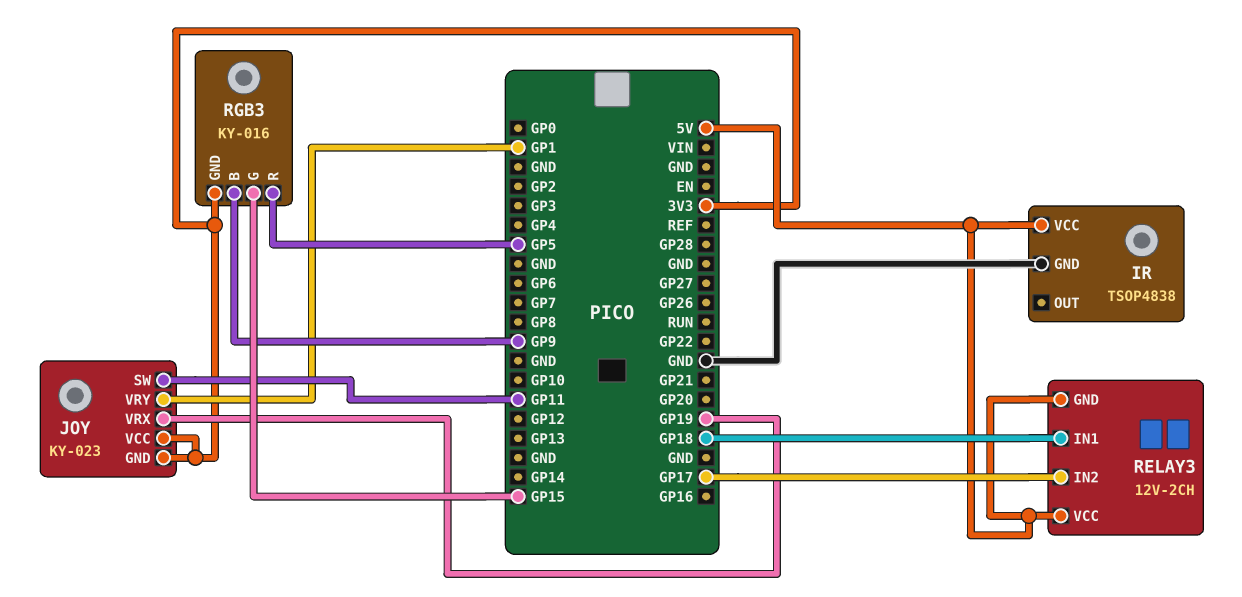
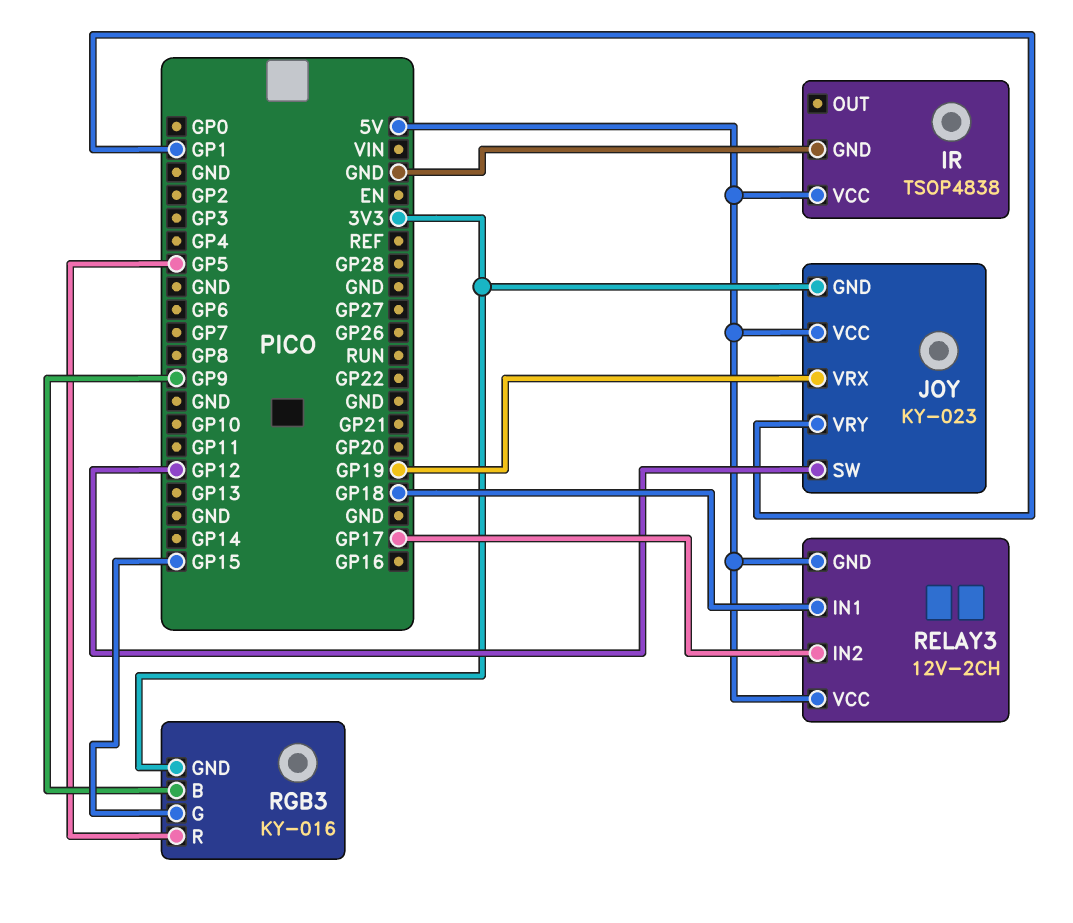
JOY pin SW: GP11 -> GP12
JOY pin VCC: 3V3 -> 5V

